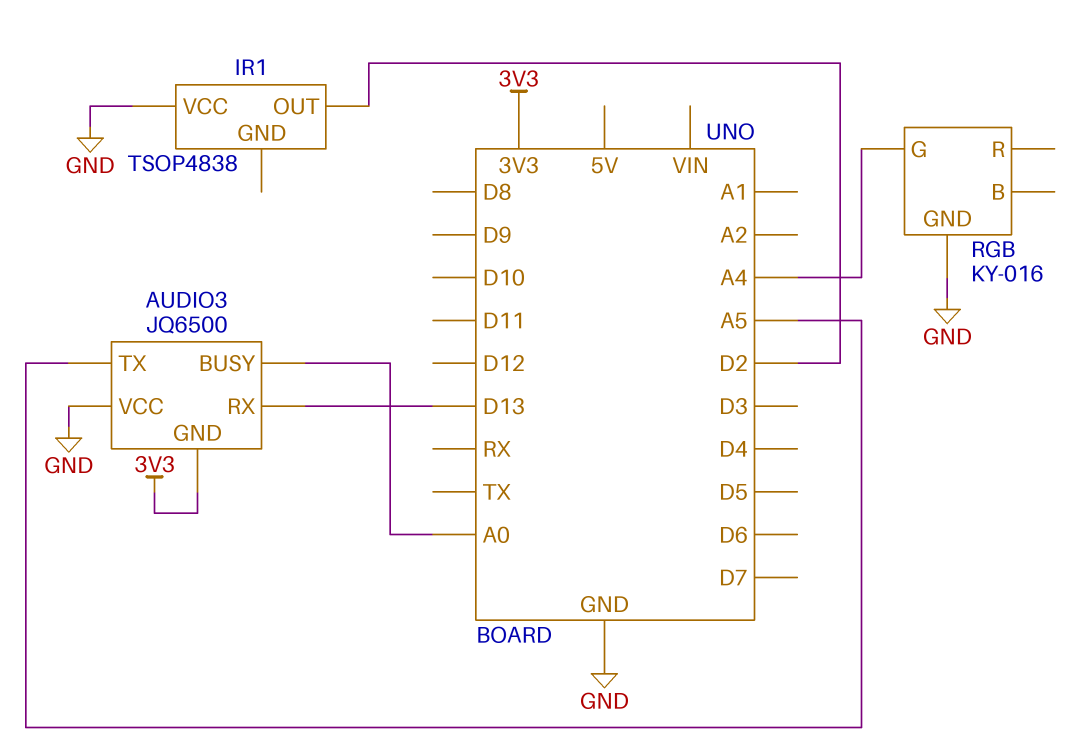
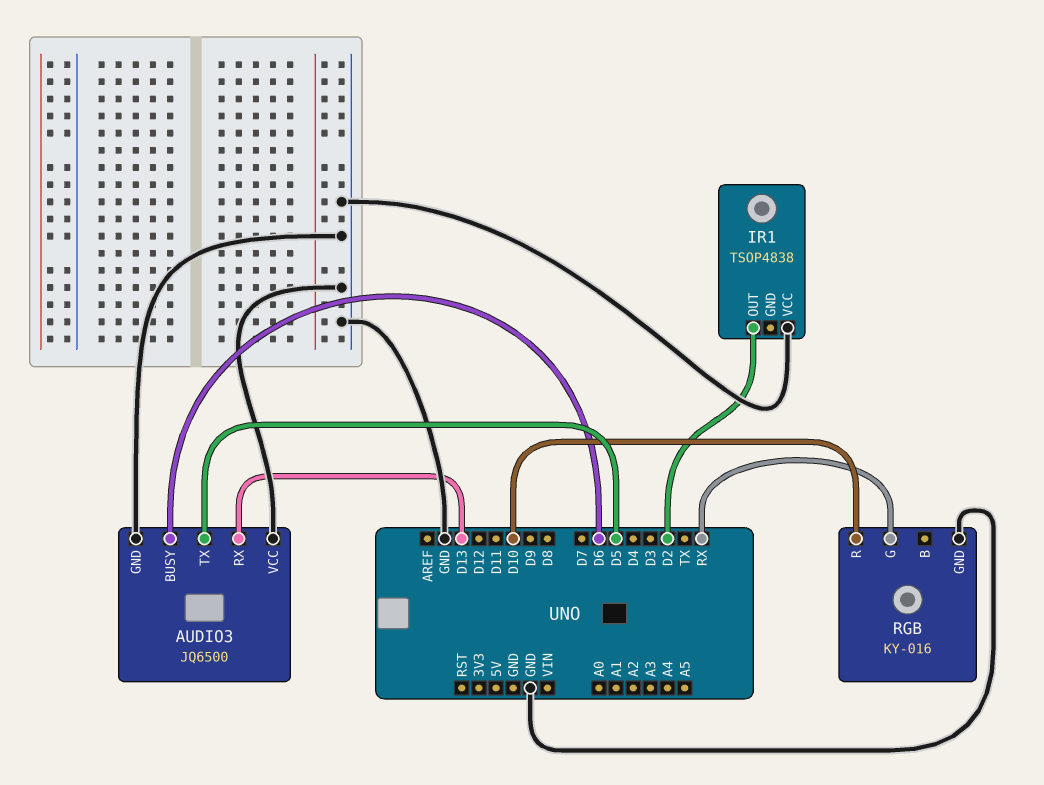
AUDIO3 pin BUSY: A0 -> D6
AUDIO3 pin GND: 3V3 -> GND
AUDIO3 pin TX: A5 -> D5
RGB pin G: A4 -> RX
RGB pin R: none -> D10

